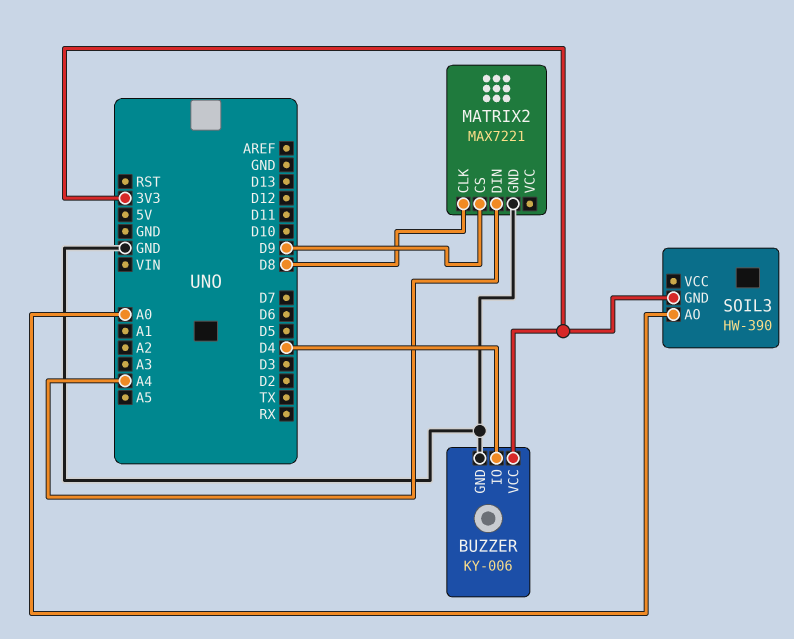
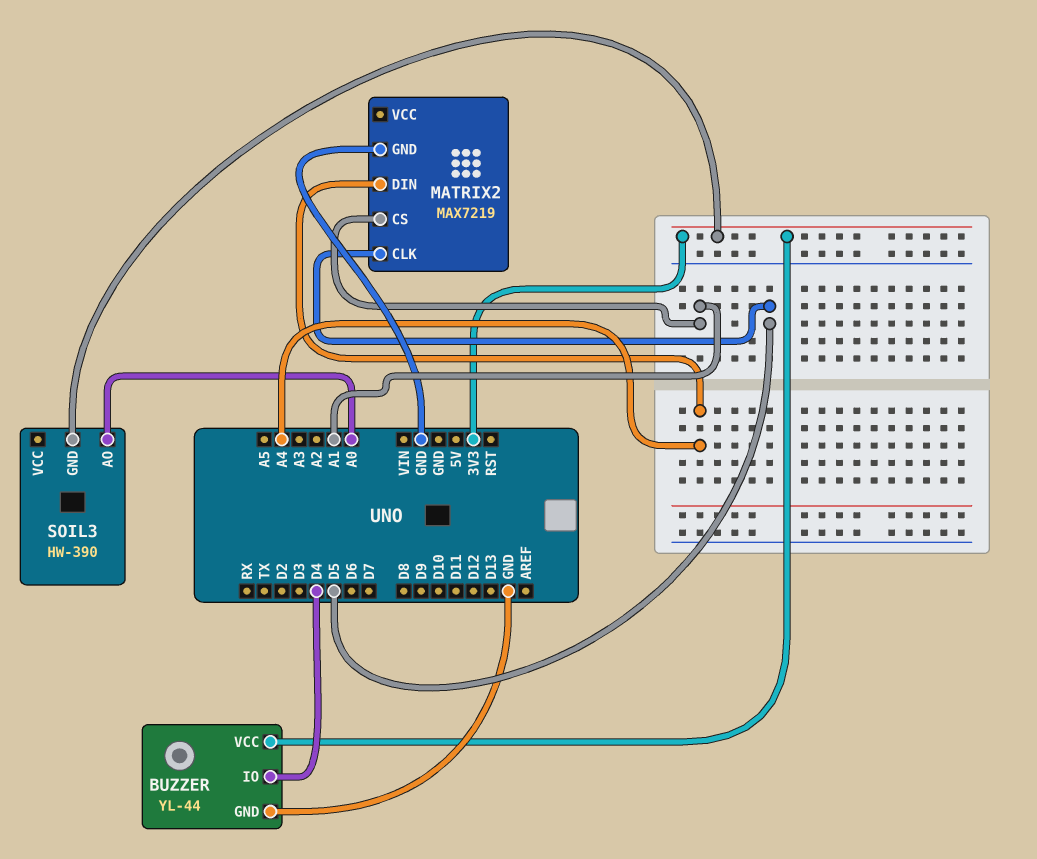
BUZZER: KY-006 -> YL-44
MATRIX2: MAX7221 -> MAX7219
MATRIX2 pin CLK: D8 -> D5
MATRIX2 pin CS: D9 -> A1

